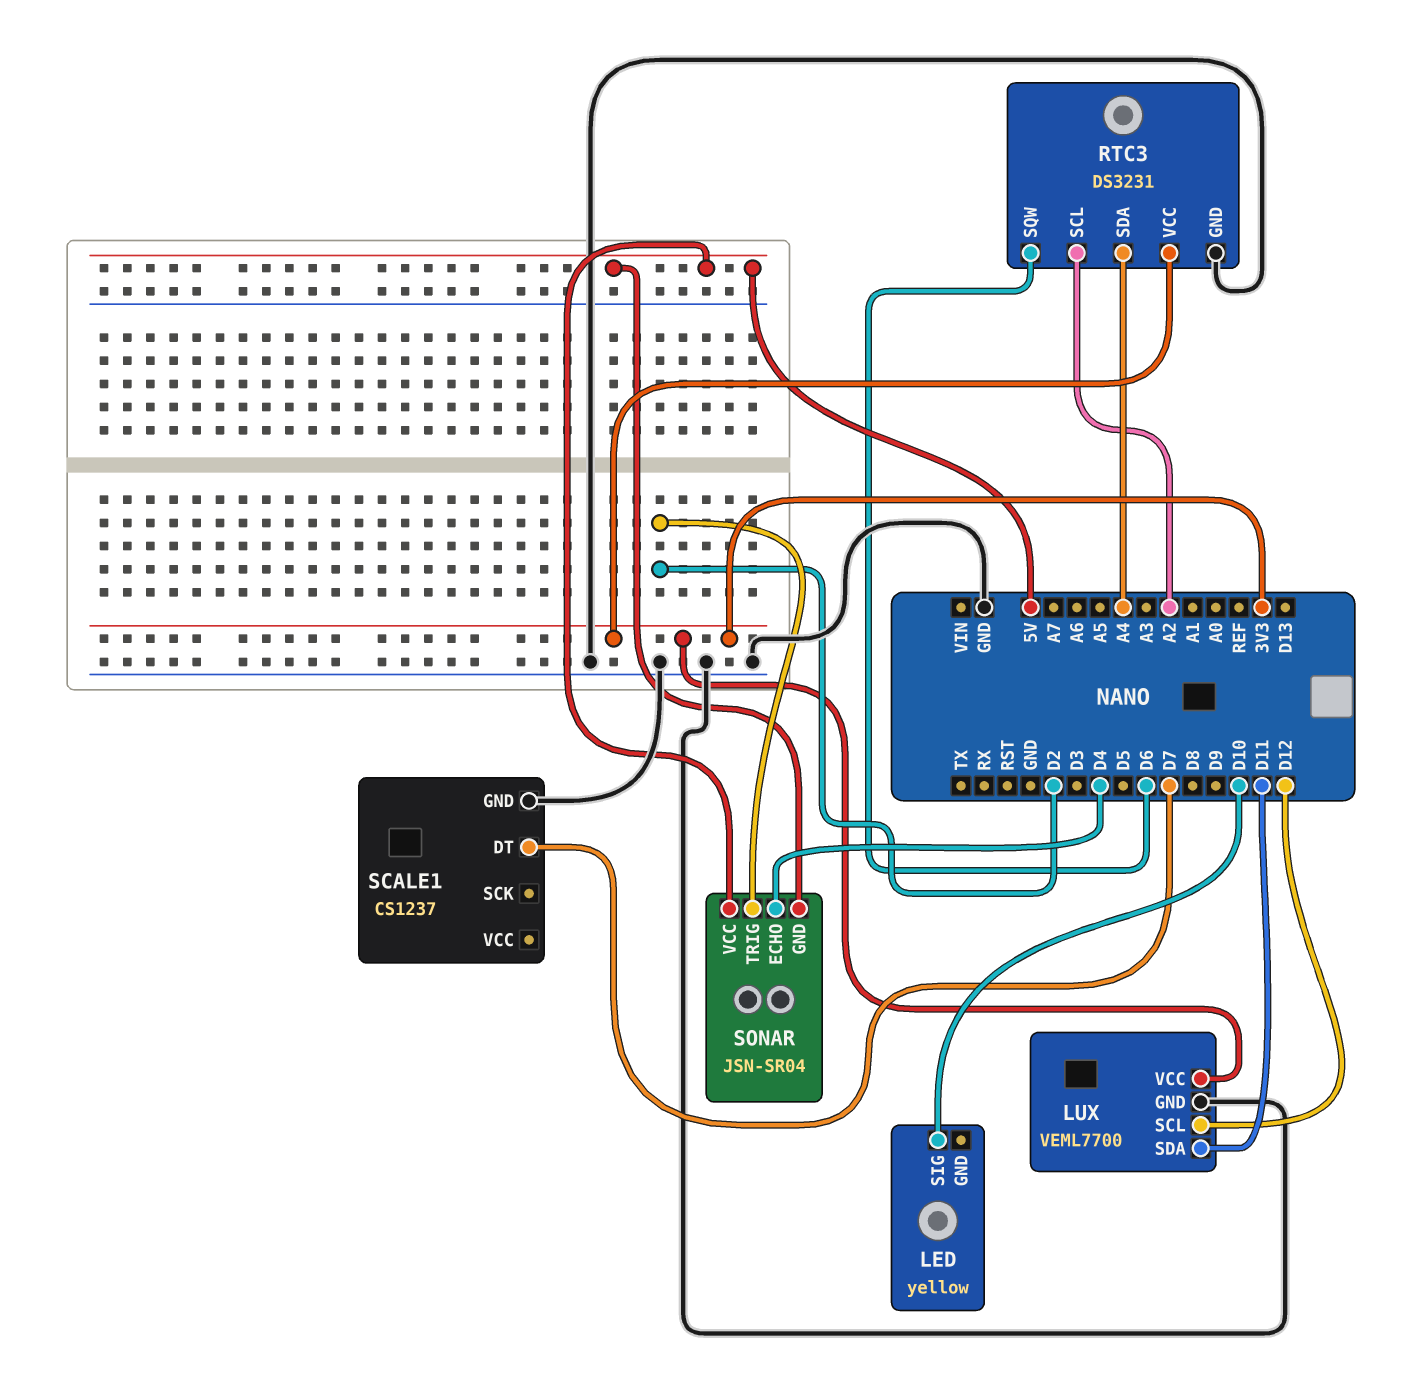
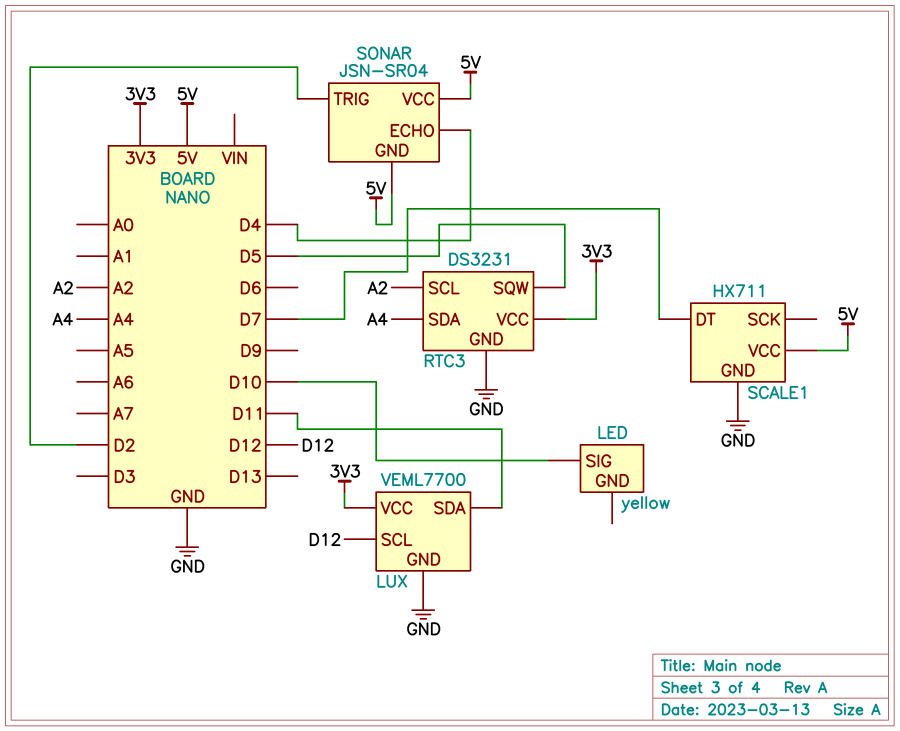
RTC3 pin SQW: D6 -> D5
SCALE1: CS1237 -> HX711
SCALE1 pin VCC: none -> 5V

